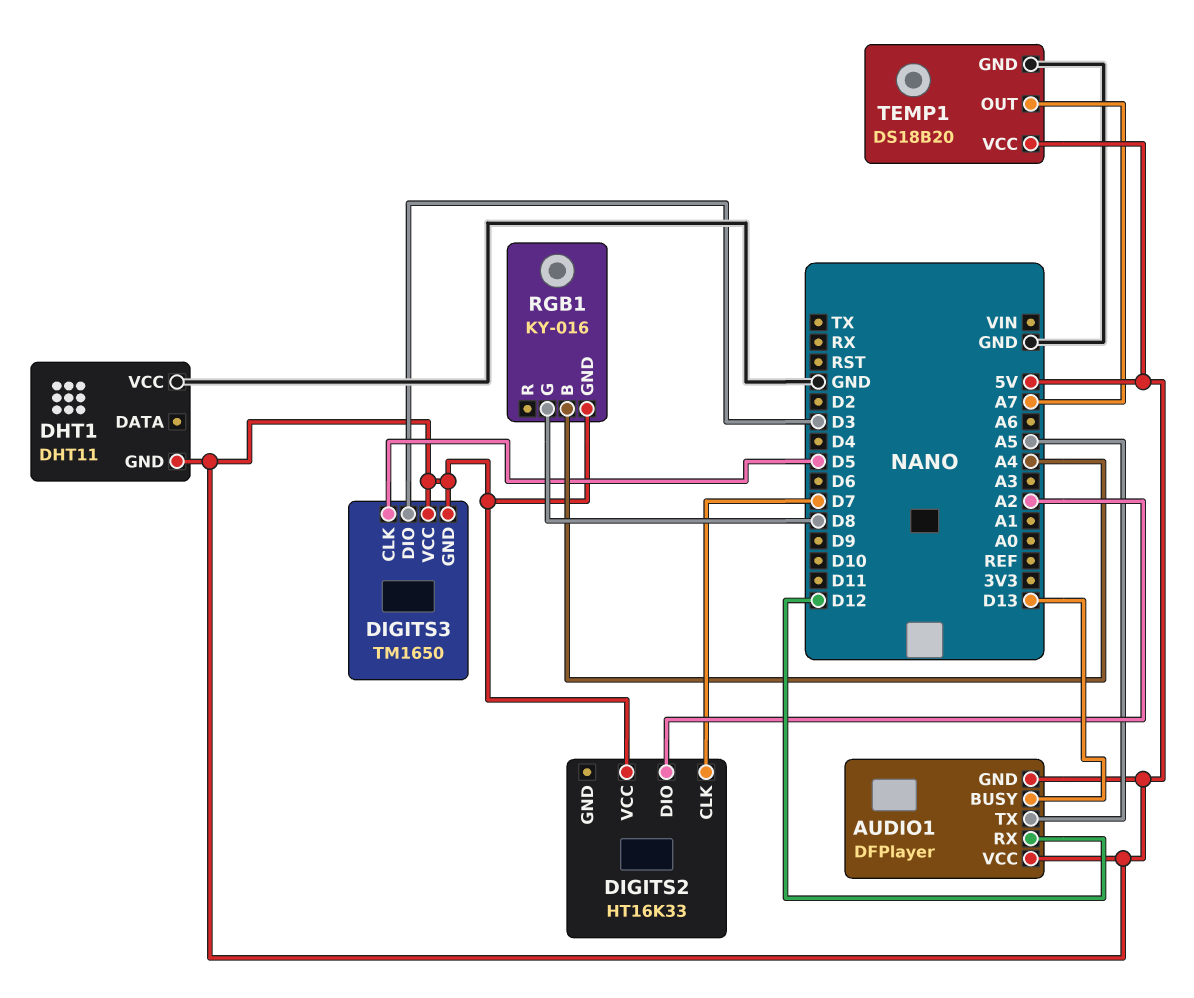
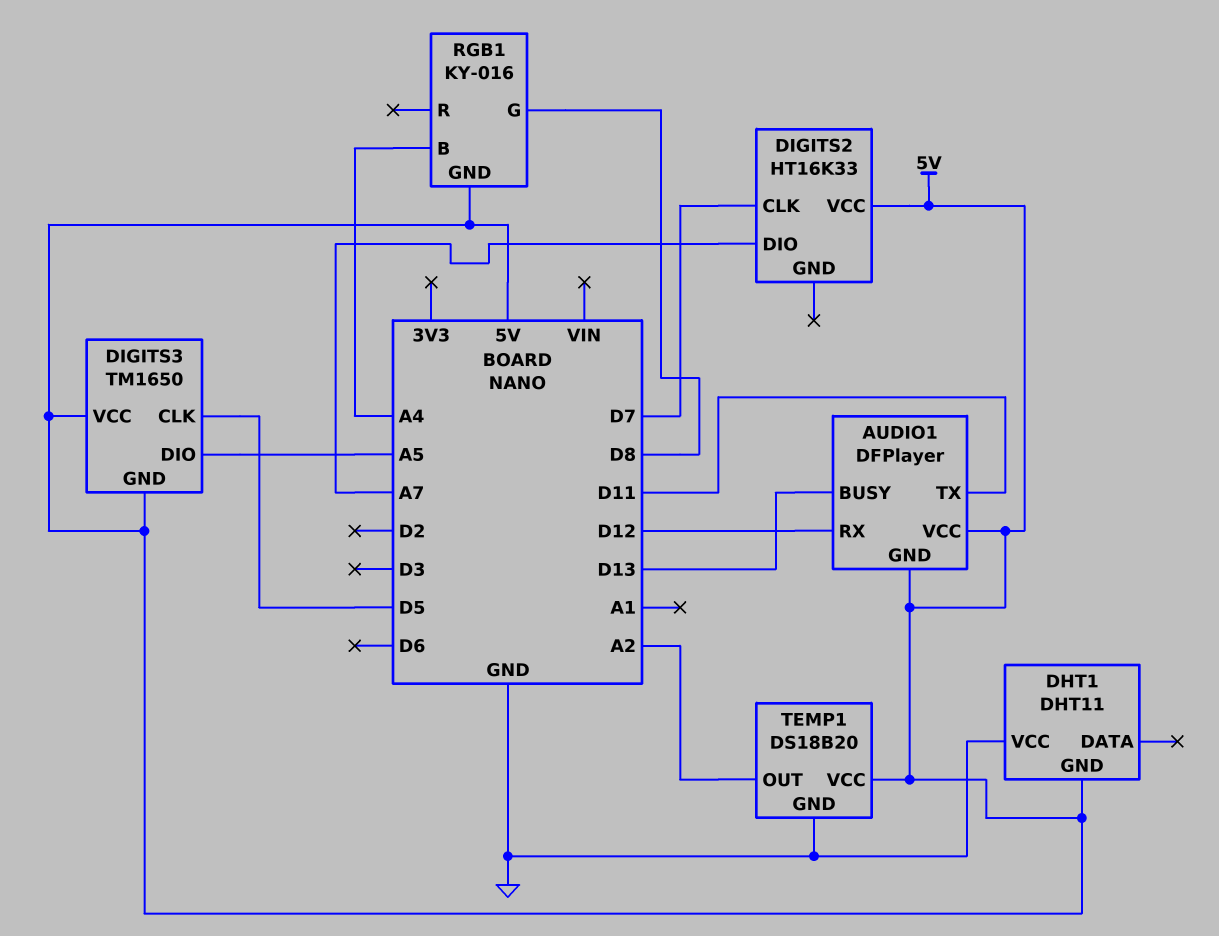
AUDIO1 pin TX: A5 -> D11
DIGITS2 pin DIO: A2 -> A7
DIGITS3 pin DIO: D3 -> A5
TEMP1 pin OUT: A7 -> A2

